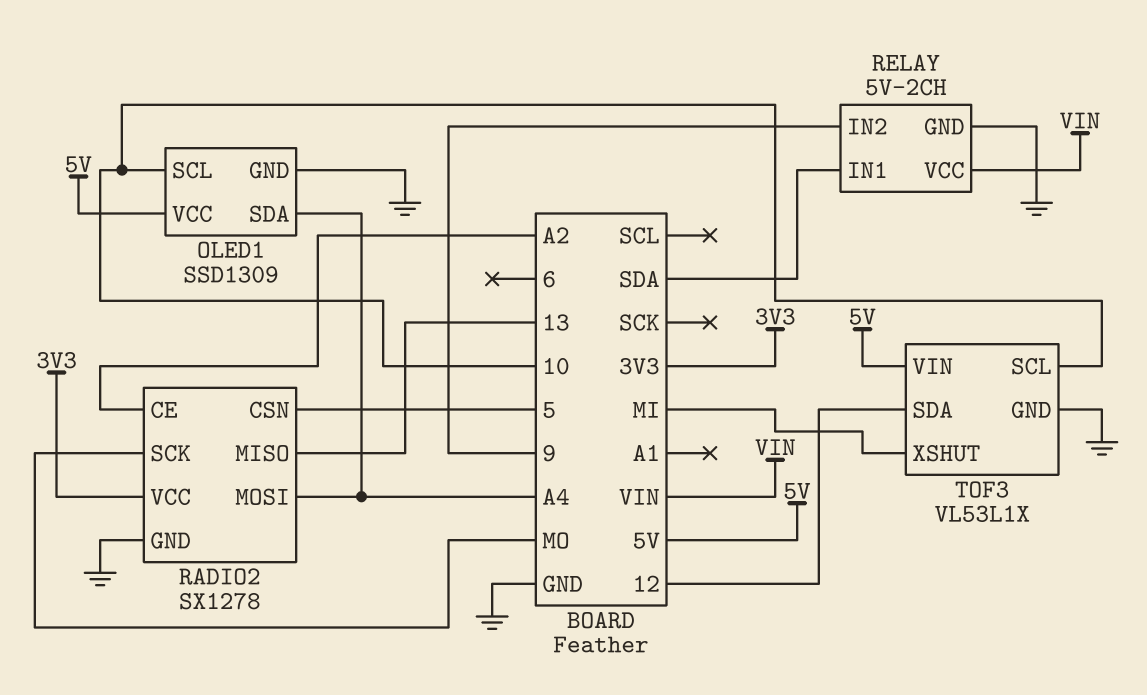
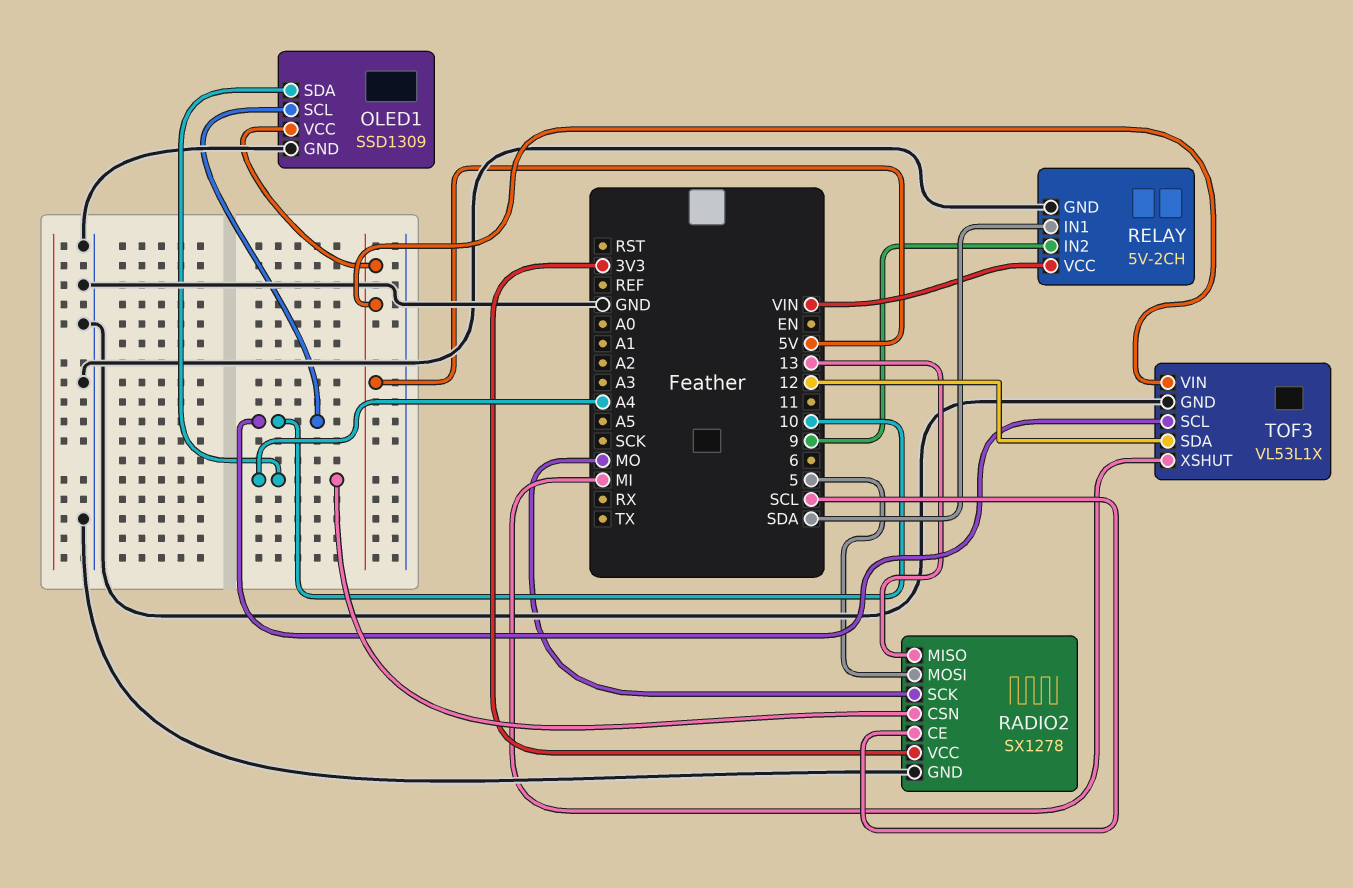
RADIO2 pin CE: A2 -> SCL
RADIO2 pin CSN: 5 -> A4
RADIO2 pin MOSI: A4 -> 5

